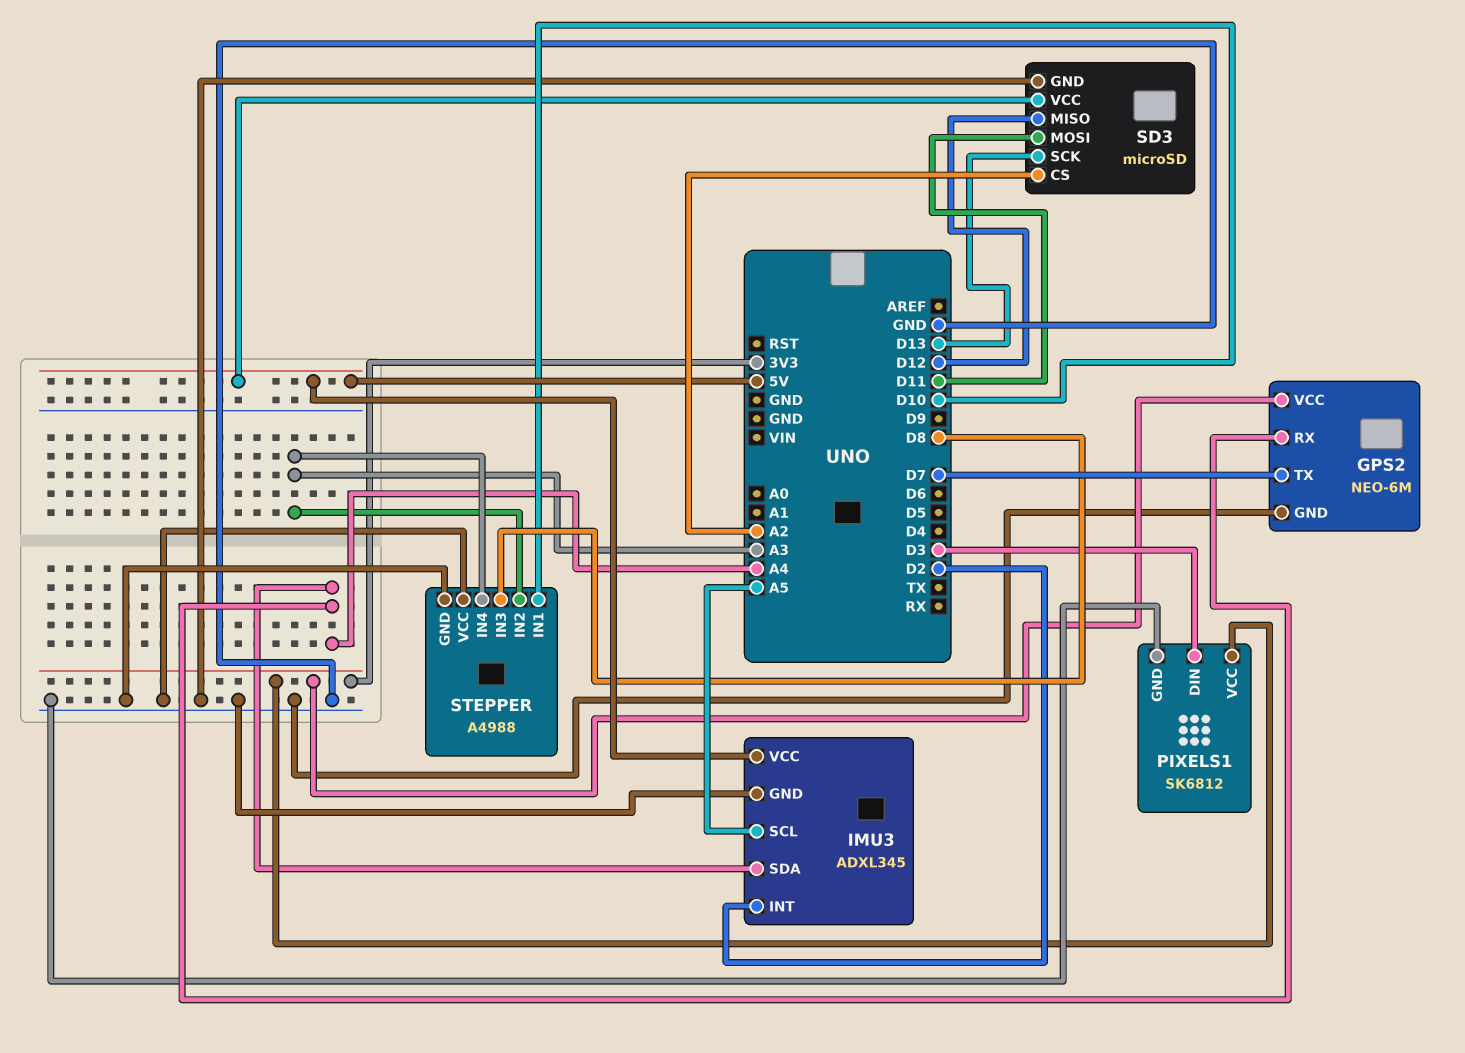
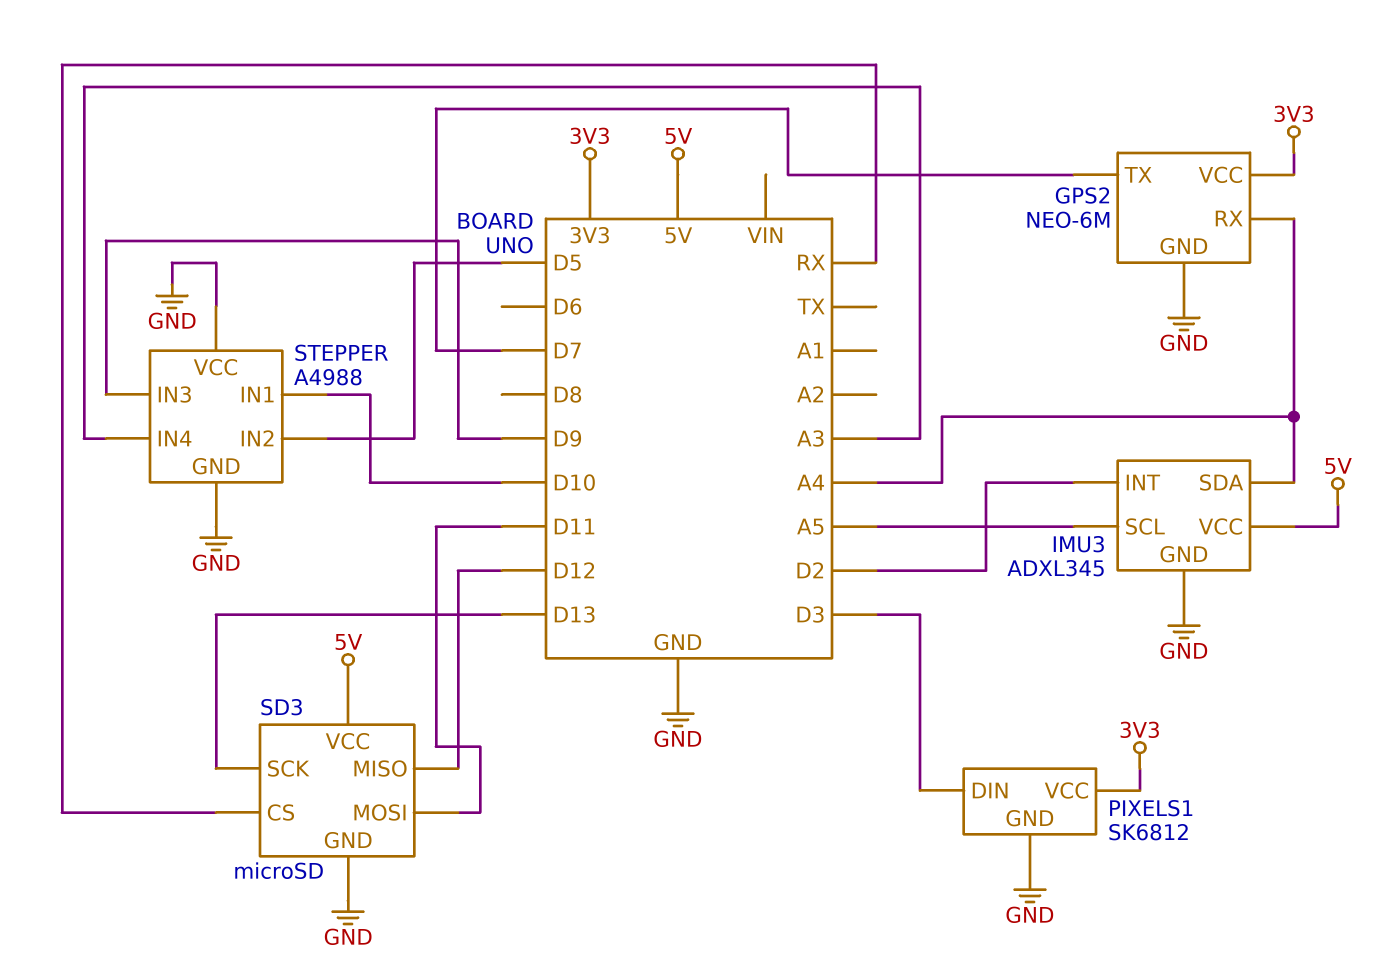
SD3 pin CS: A2 -> RX
STEPPER pin IN2: A3 -> D5
STEPPER pin IN3: D8 -> D9

